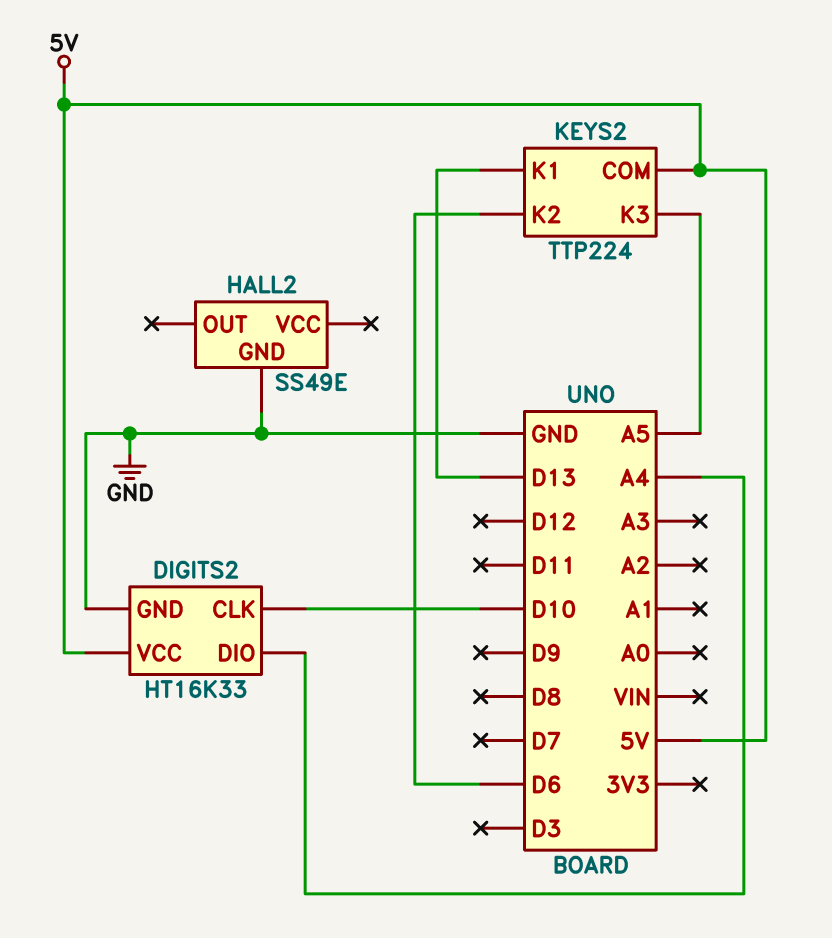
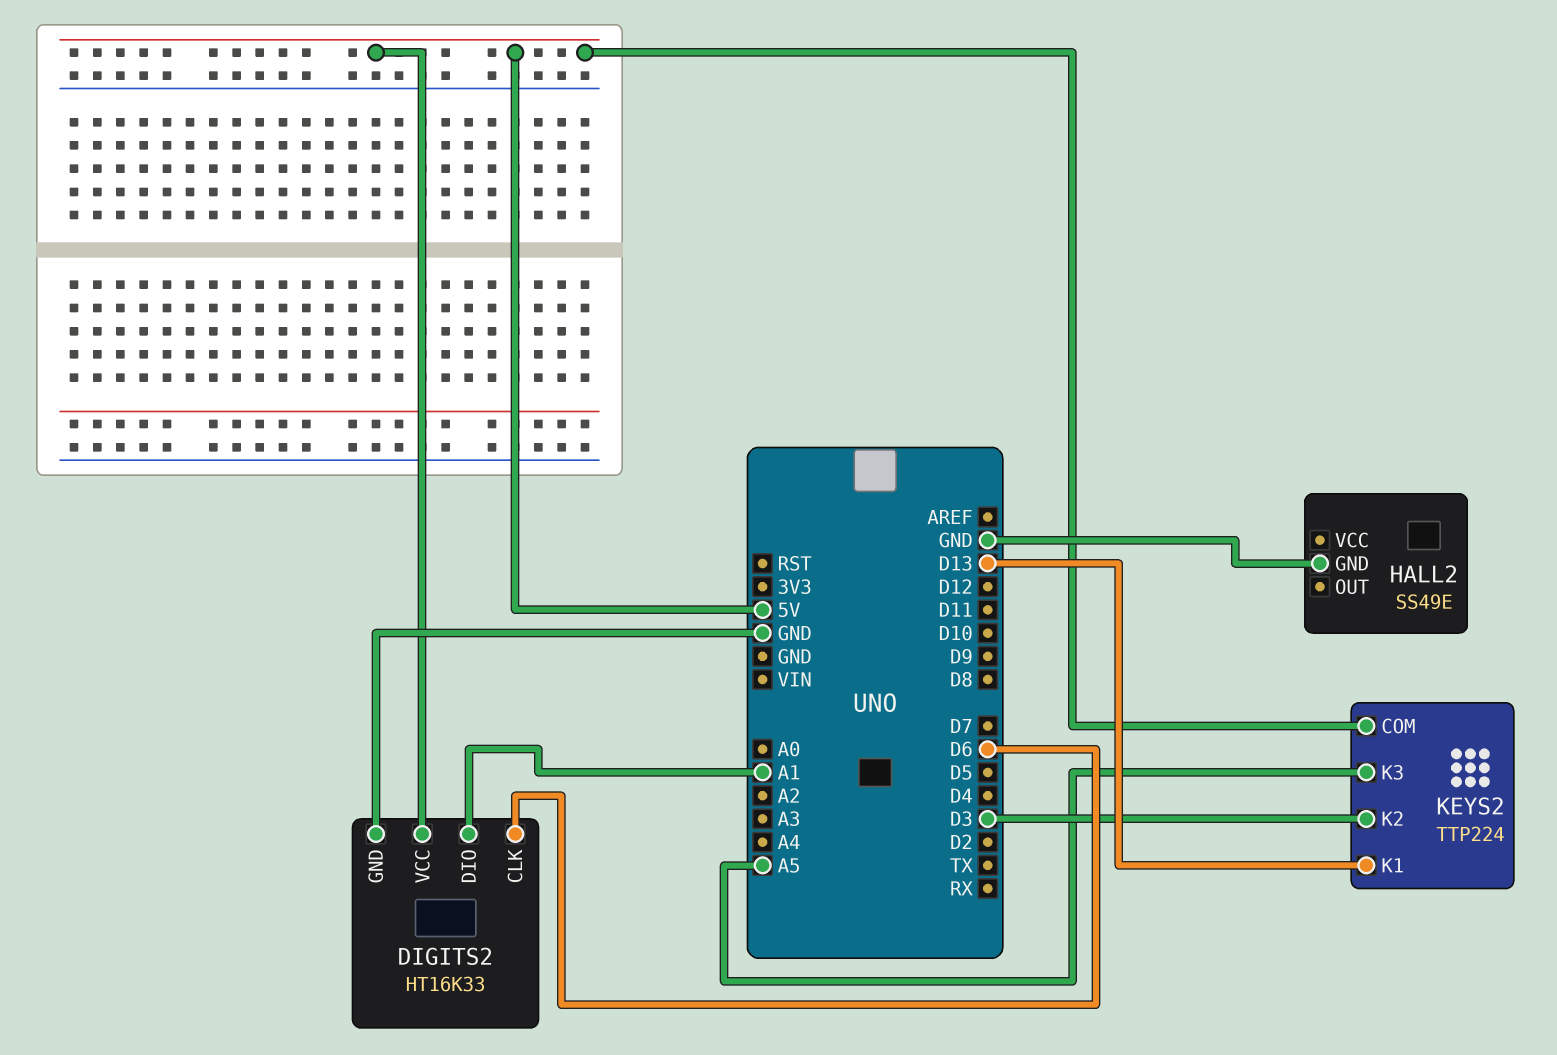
DIGITS2 pin CLK: D10 -> D6
DIGITS2 pin DIO: A4 -> A1
KEYS2 pin K2: D6 -> D3

